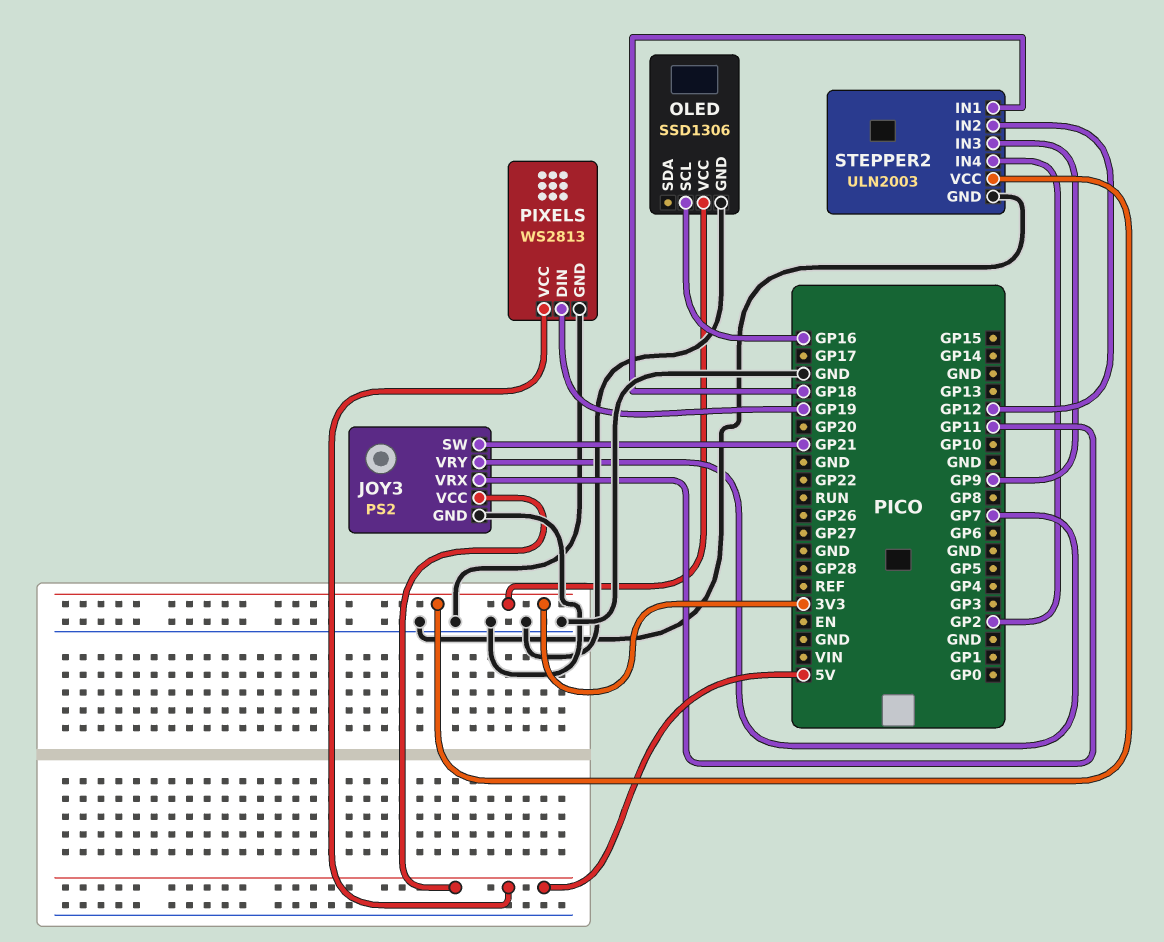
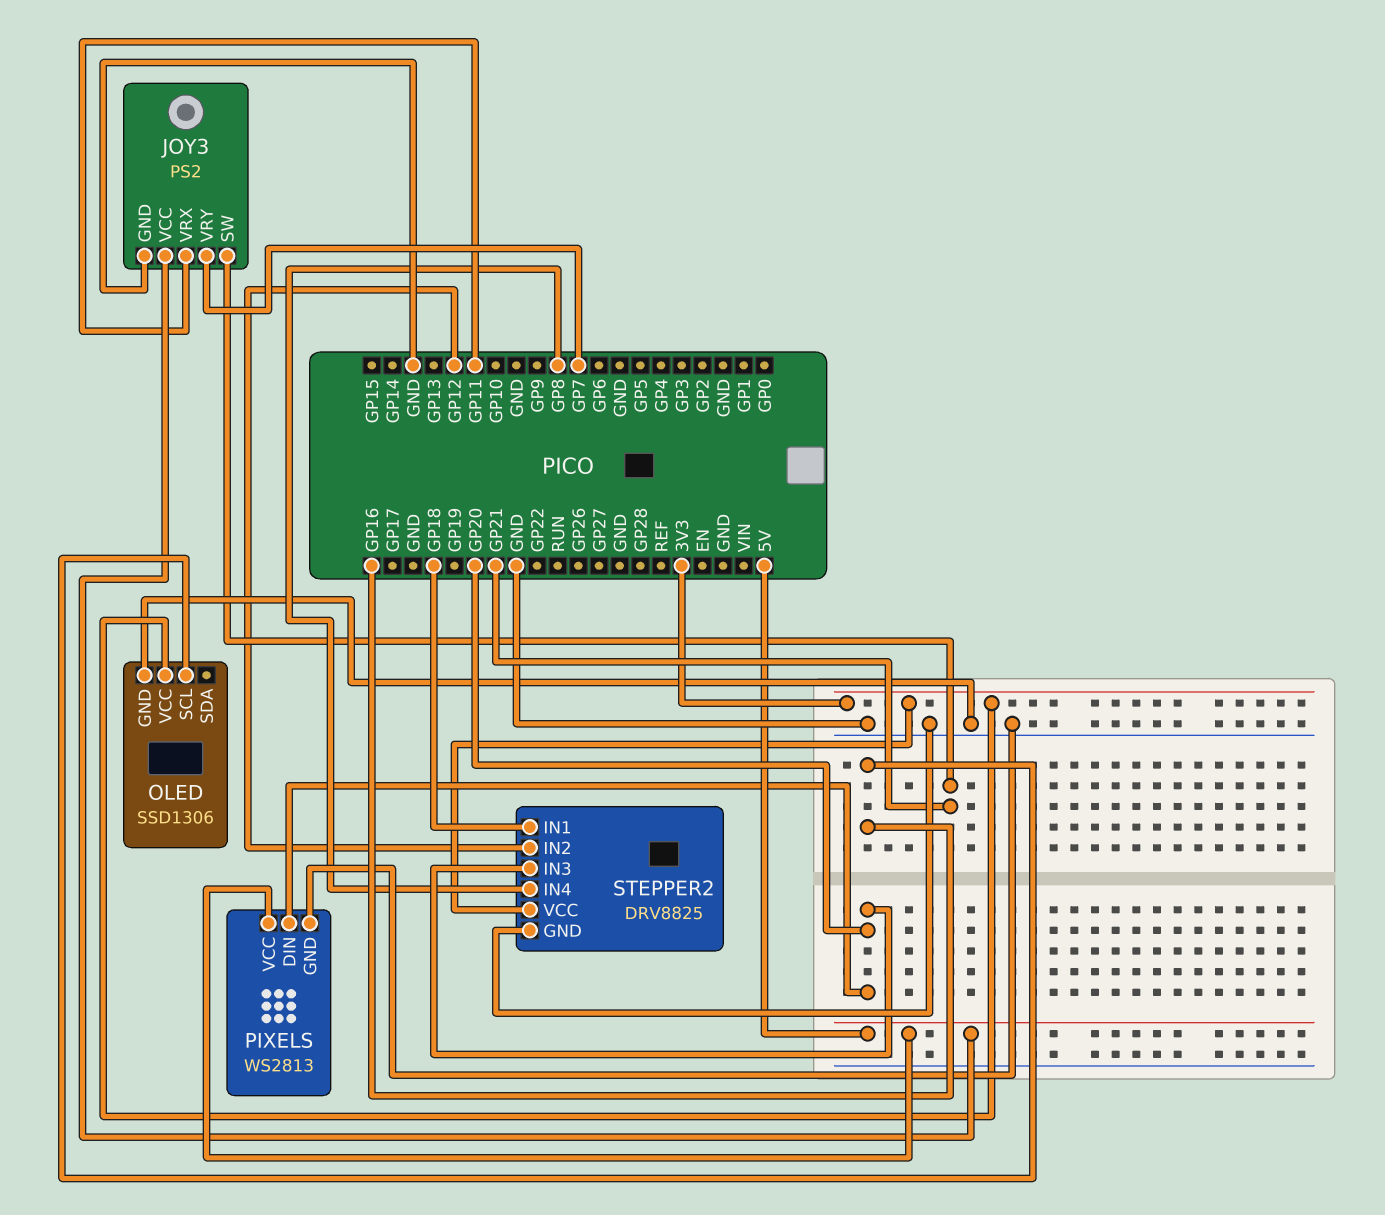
PIXELS pin DIN: GP19 -> GP20
STEPPER2: ULN2003 -> DRV8825
STEPPER2 pin IN3: GP9 -> GP20
STEPPER2 pin IN4: GP2 -> GP8

